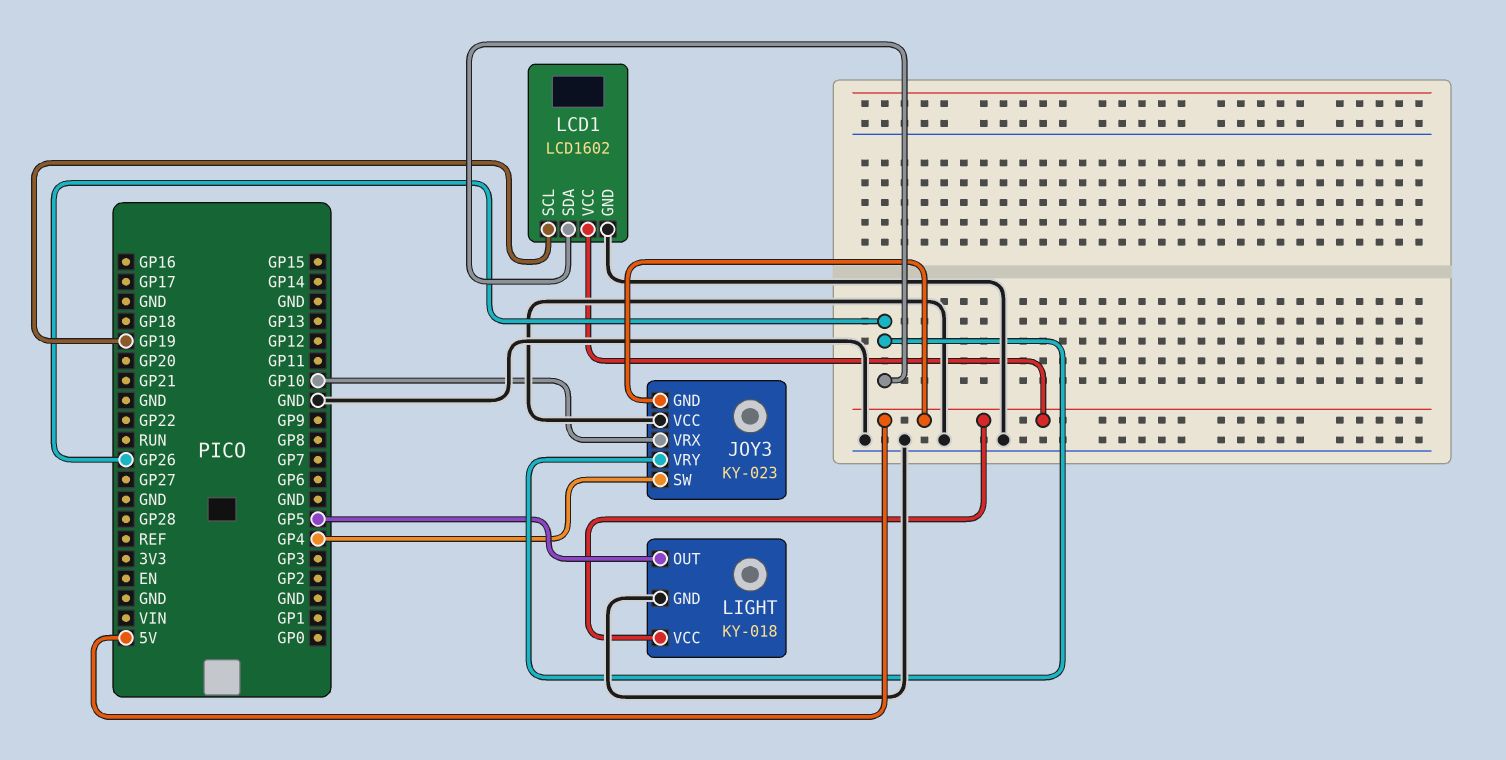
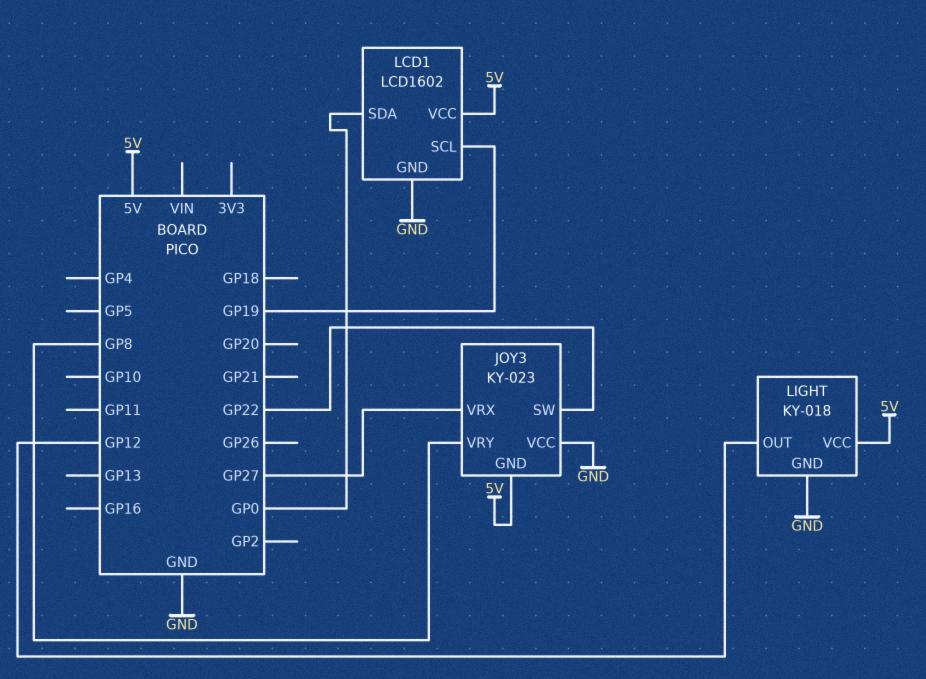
JOY3 pin SW: GP4 -> GP22
JOY3 pin VRX: GP10 -> GP27
JOY3 pin VRY: GP26 -> GP8
LCD1 pin SDA: GP26 -> GP0
LIGHT pin OUT: GP5 -> GP12

